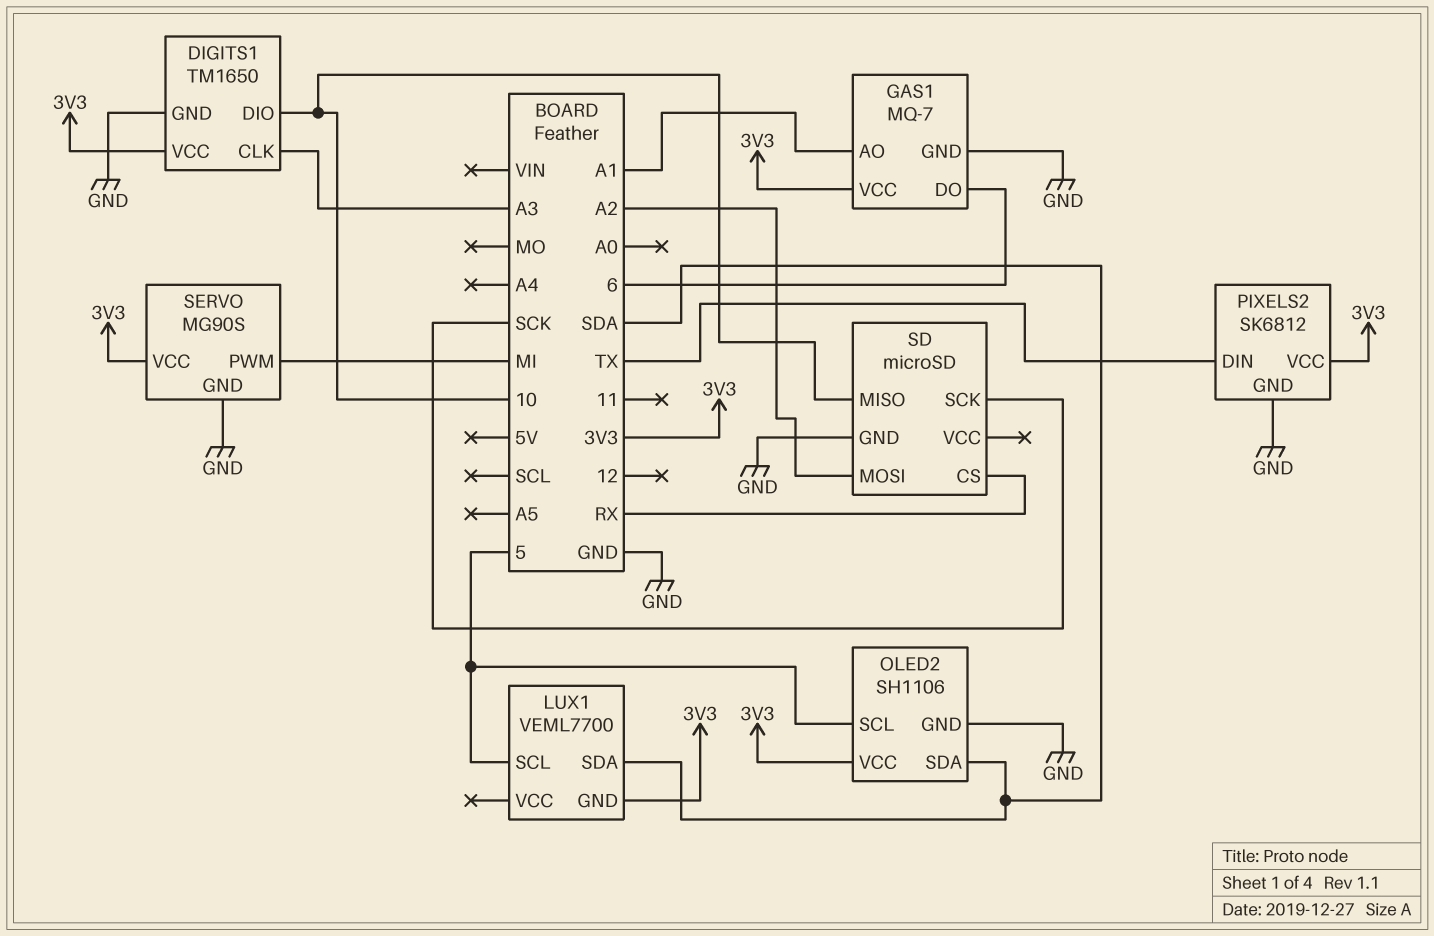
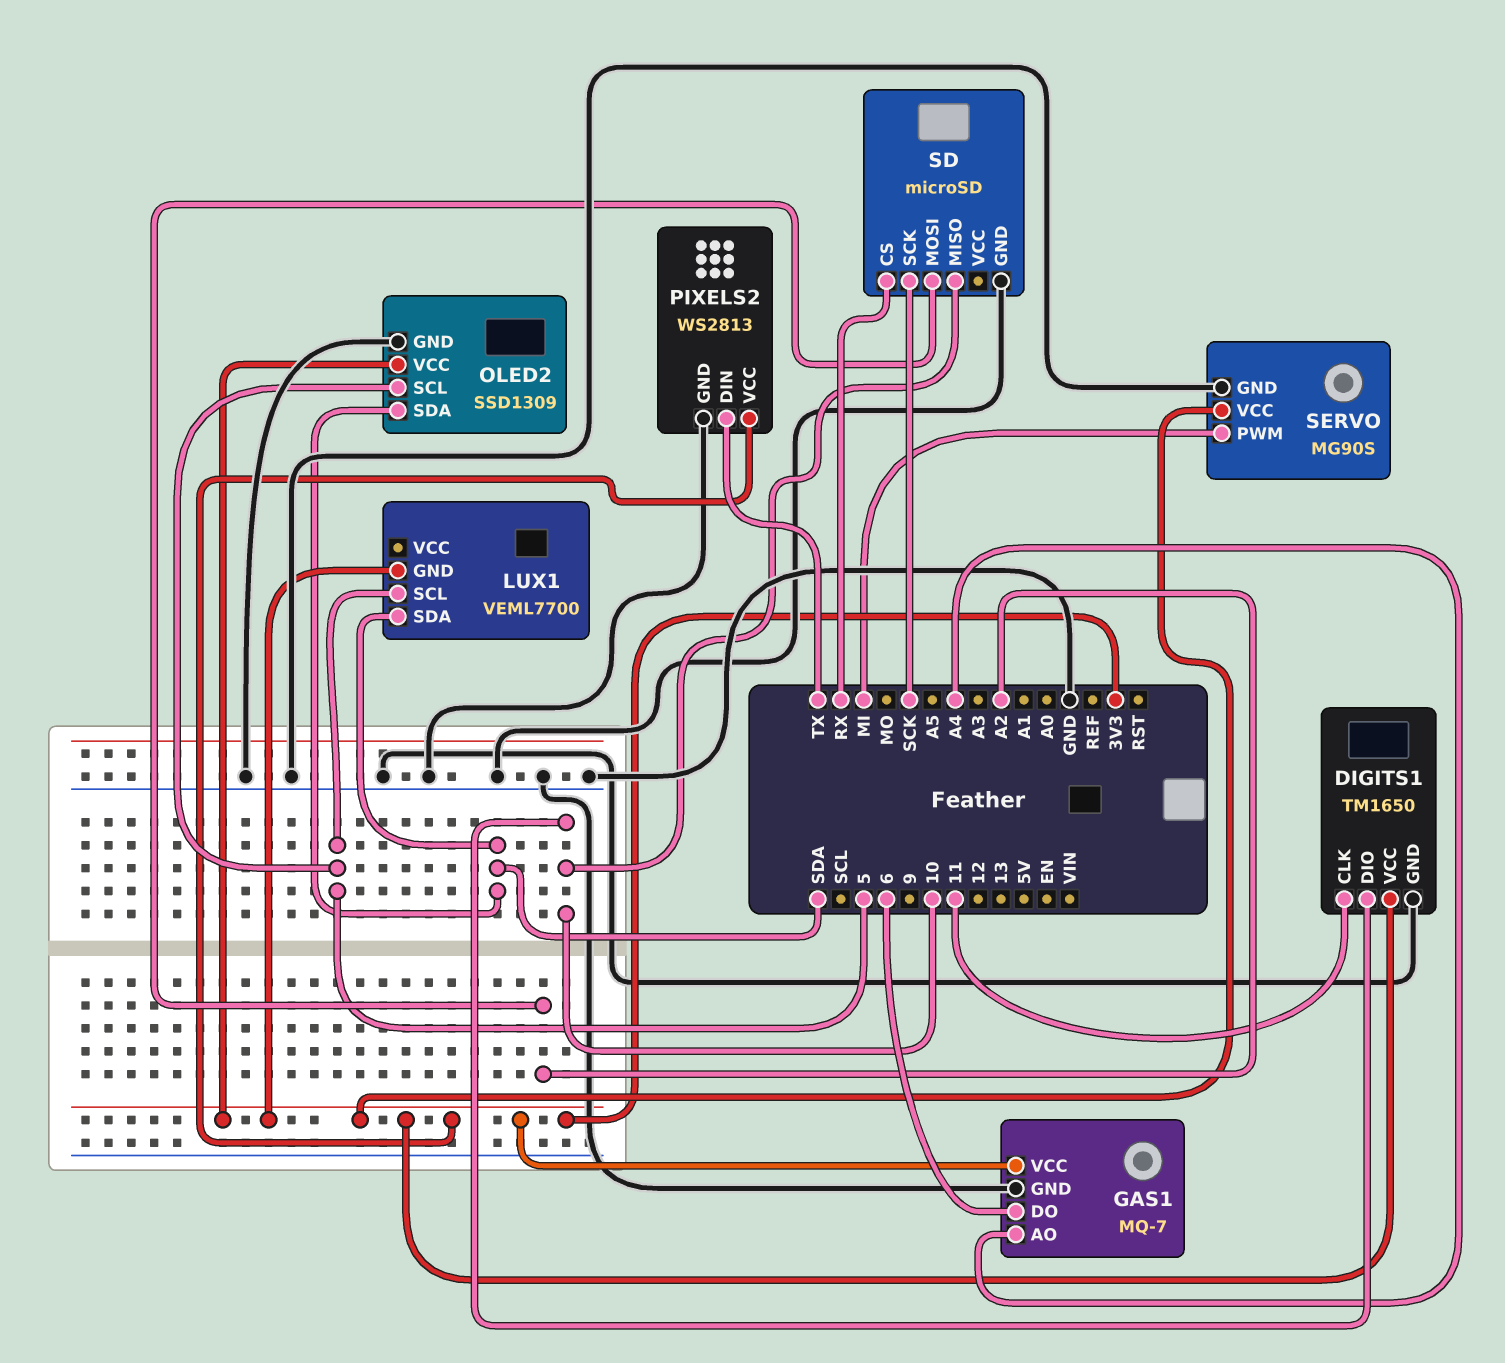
DIGITS1 pin CLK: A3 -> 11
GAS1 pin AO: A1 -> A4
OLED2: SH1106 -> SSD1309
PIXELS2: SK6812 -> WS2813

